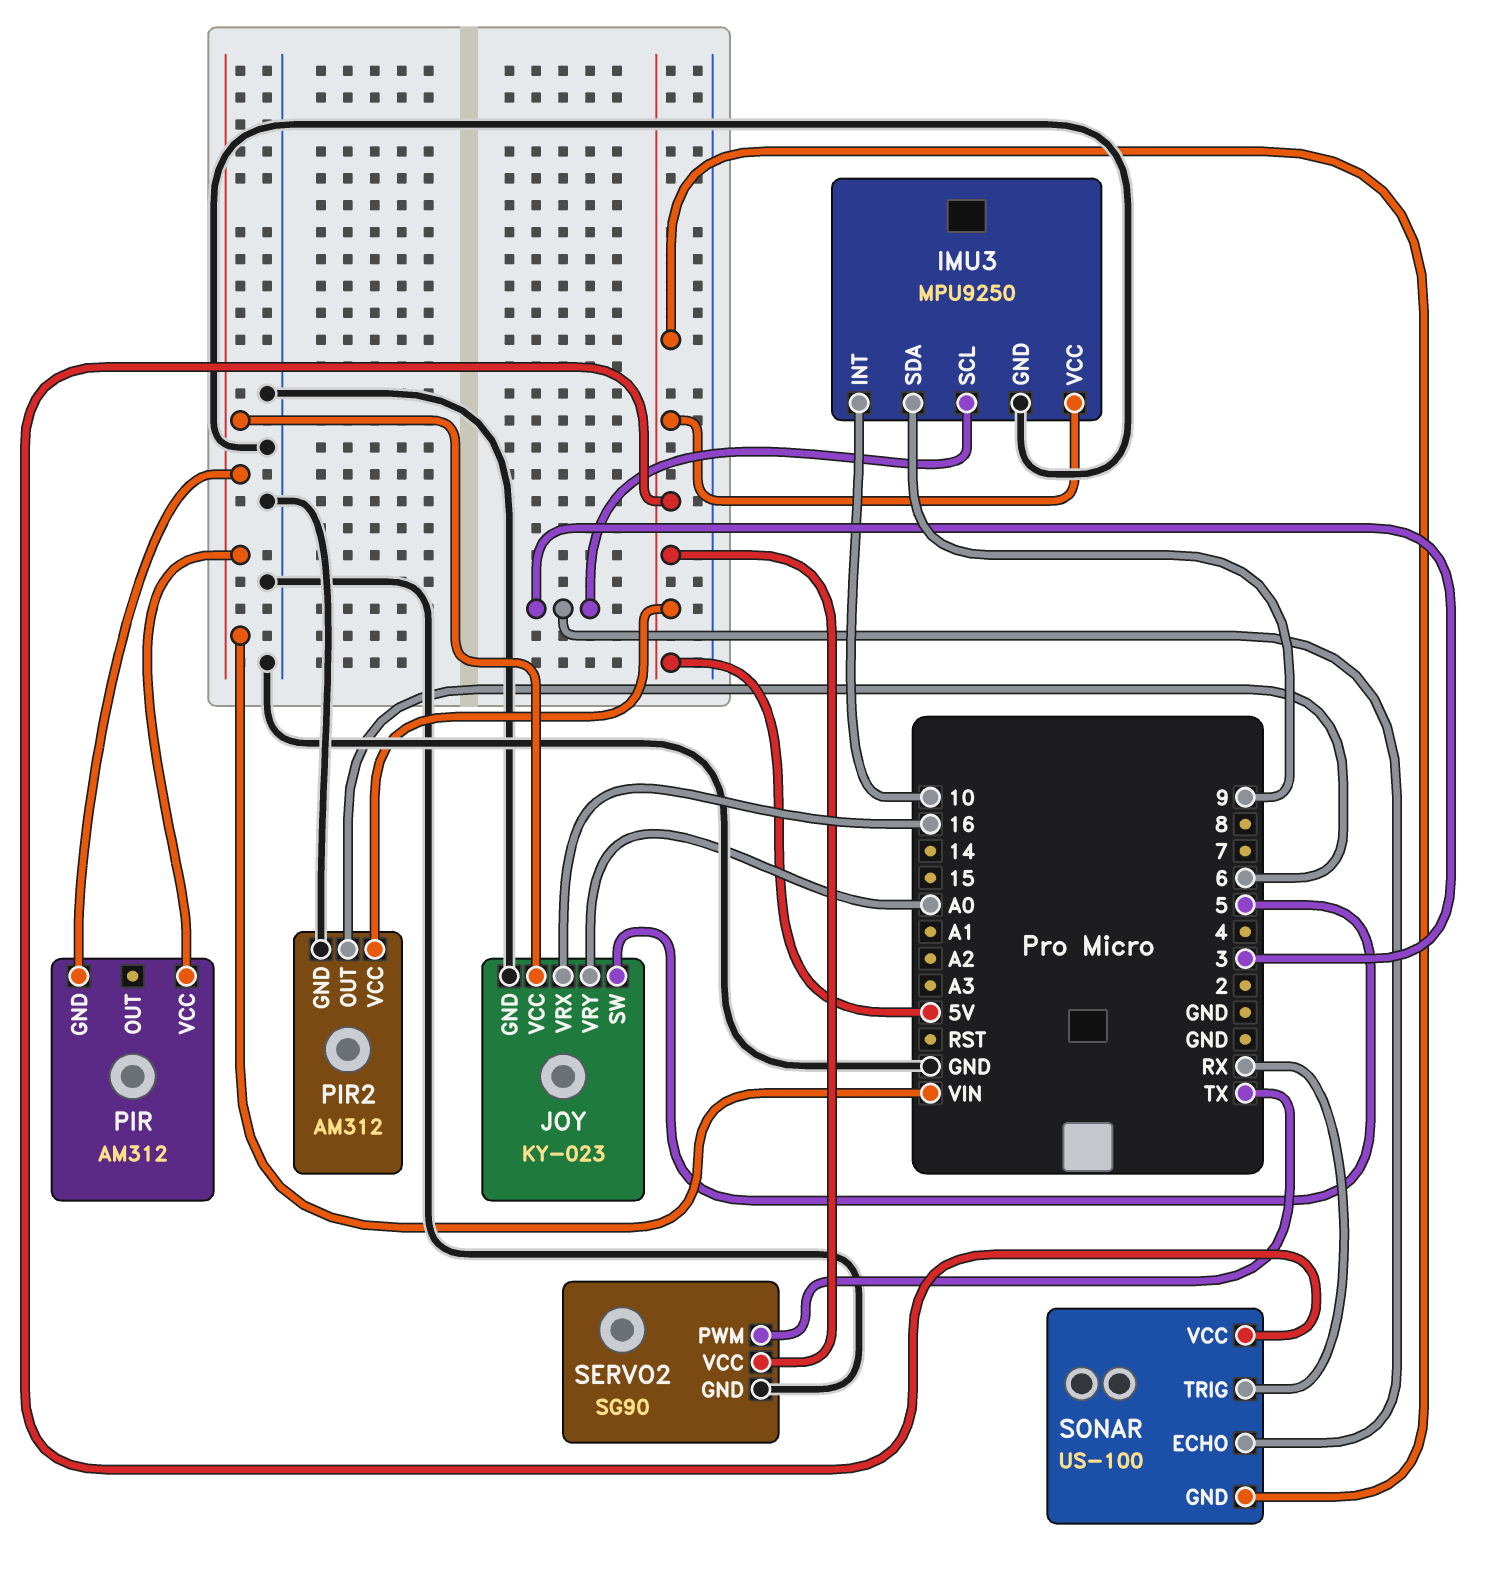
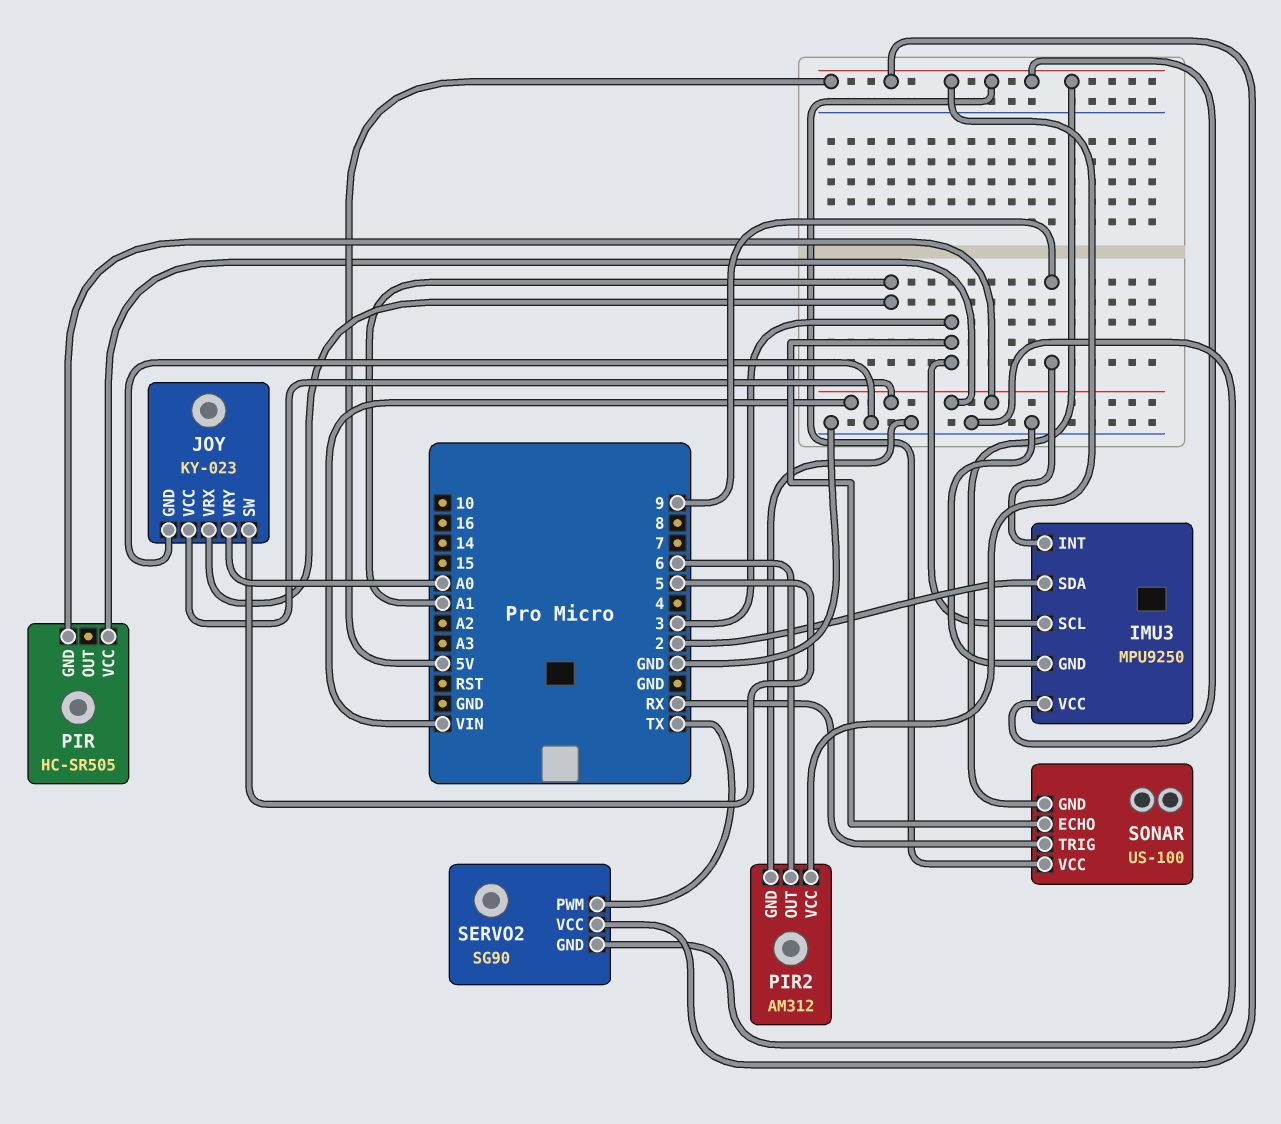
IMU3 pin INT: 10 -> 9
IMU3 pin SDA: 9 -> 2
JOY pin VRX: 16 -> A1
PIR: AM312 -> HC-SR505

